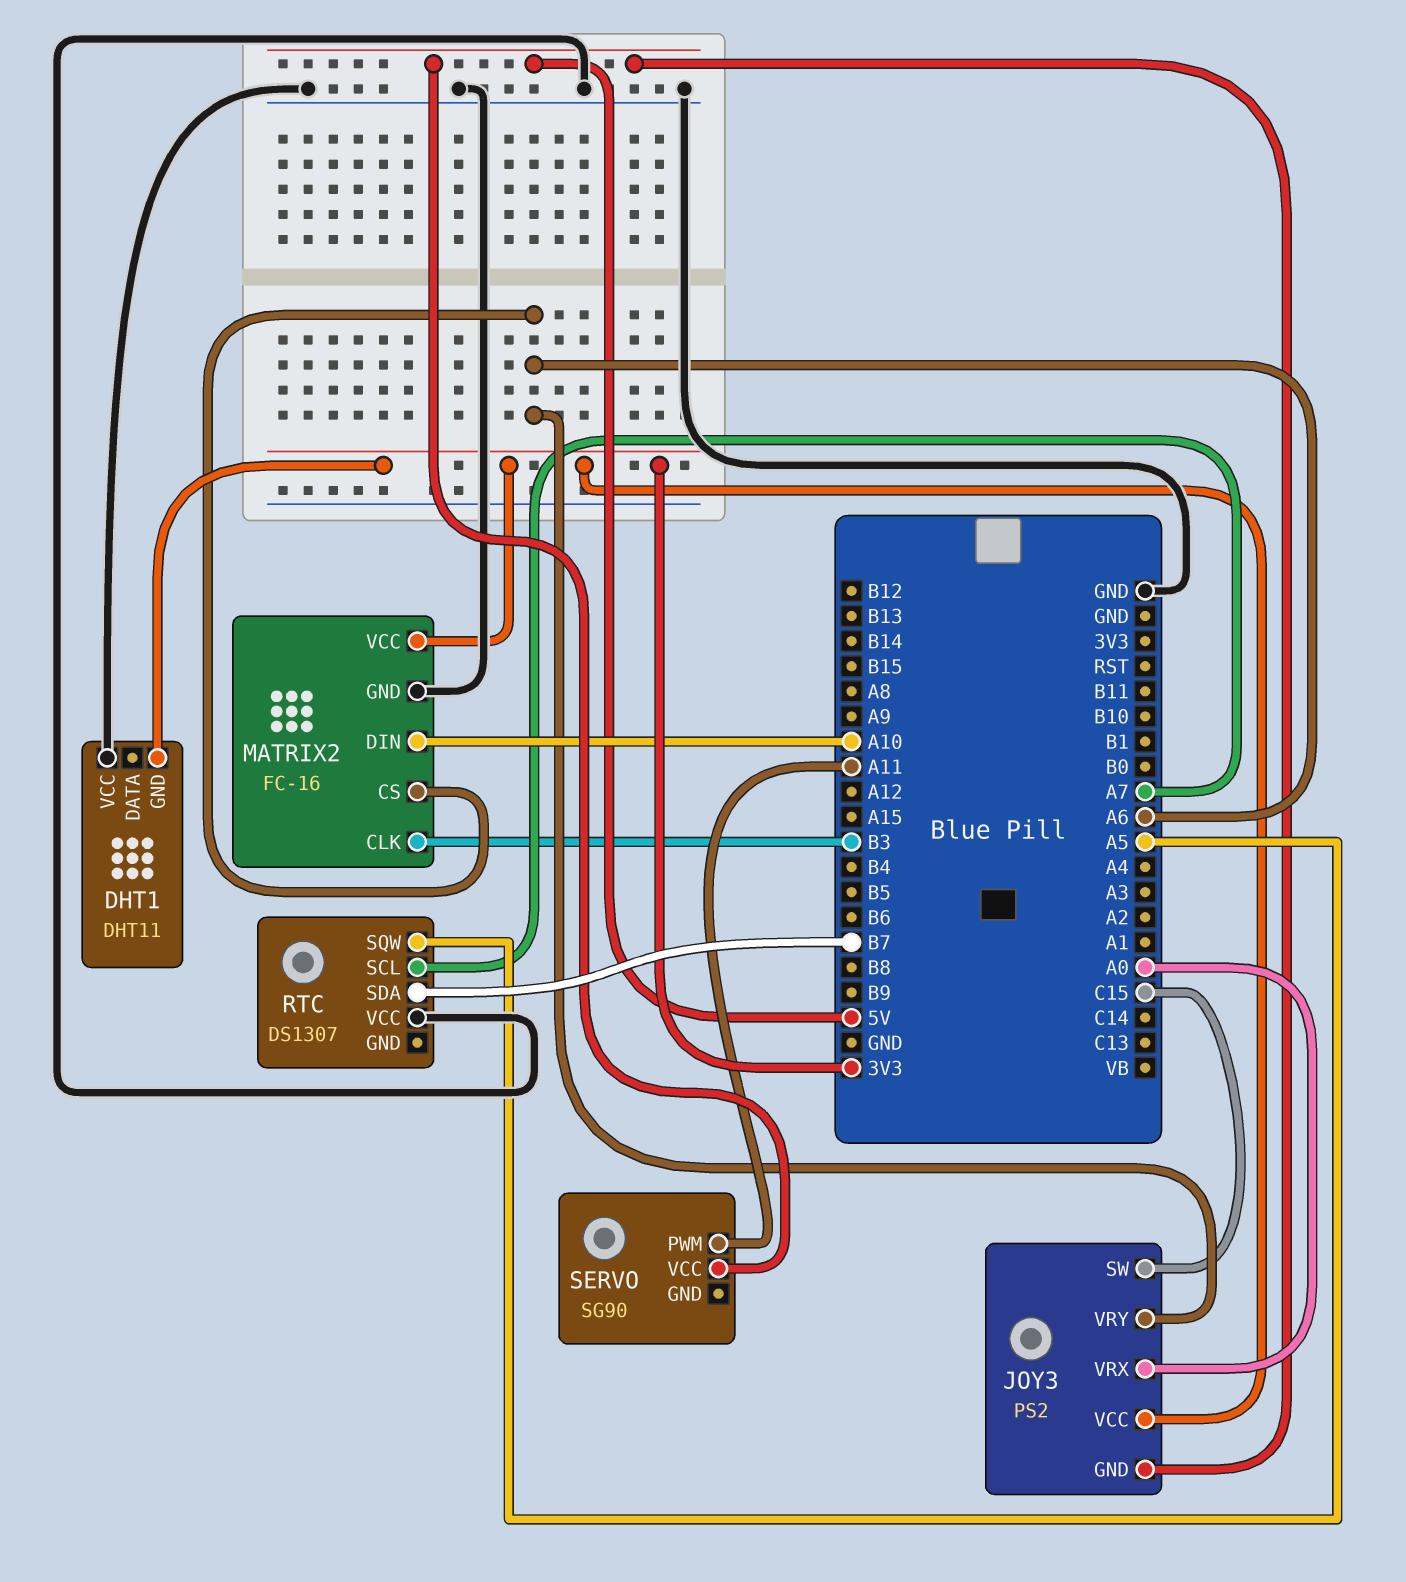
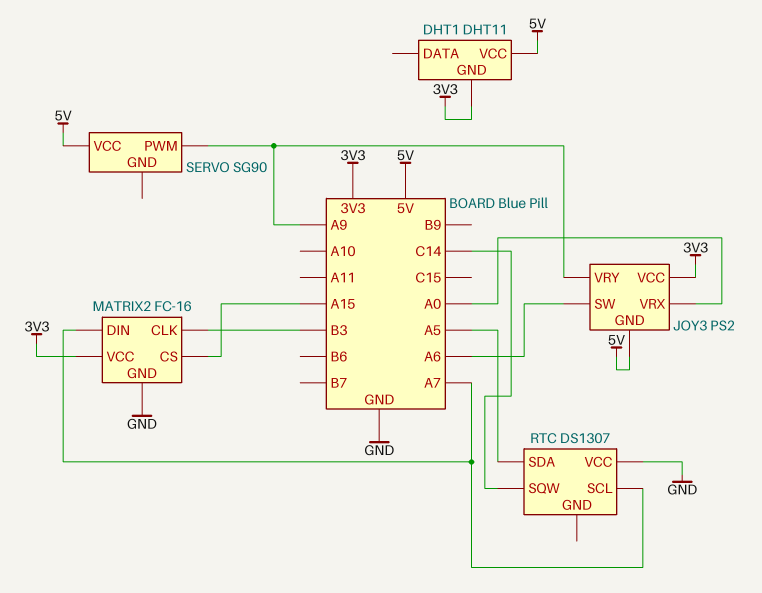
DHT1 pin VCC: GND -> 5V
JOY3 pin SW: C15 -> A6
JOY3 pin VRY: A6 -> A9
MATRIX2 pin CS: A6 -> A15
MATRIX2 pin DIN: A10 -> A7
RTC pin SDA: B7 -> A5
RTC pin SQW: A5 -> C14
SERVO pin PWM: A11 -> A9

